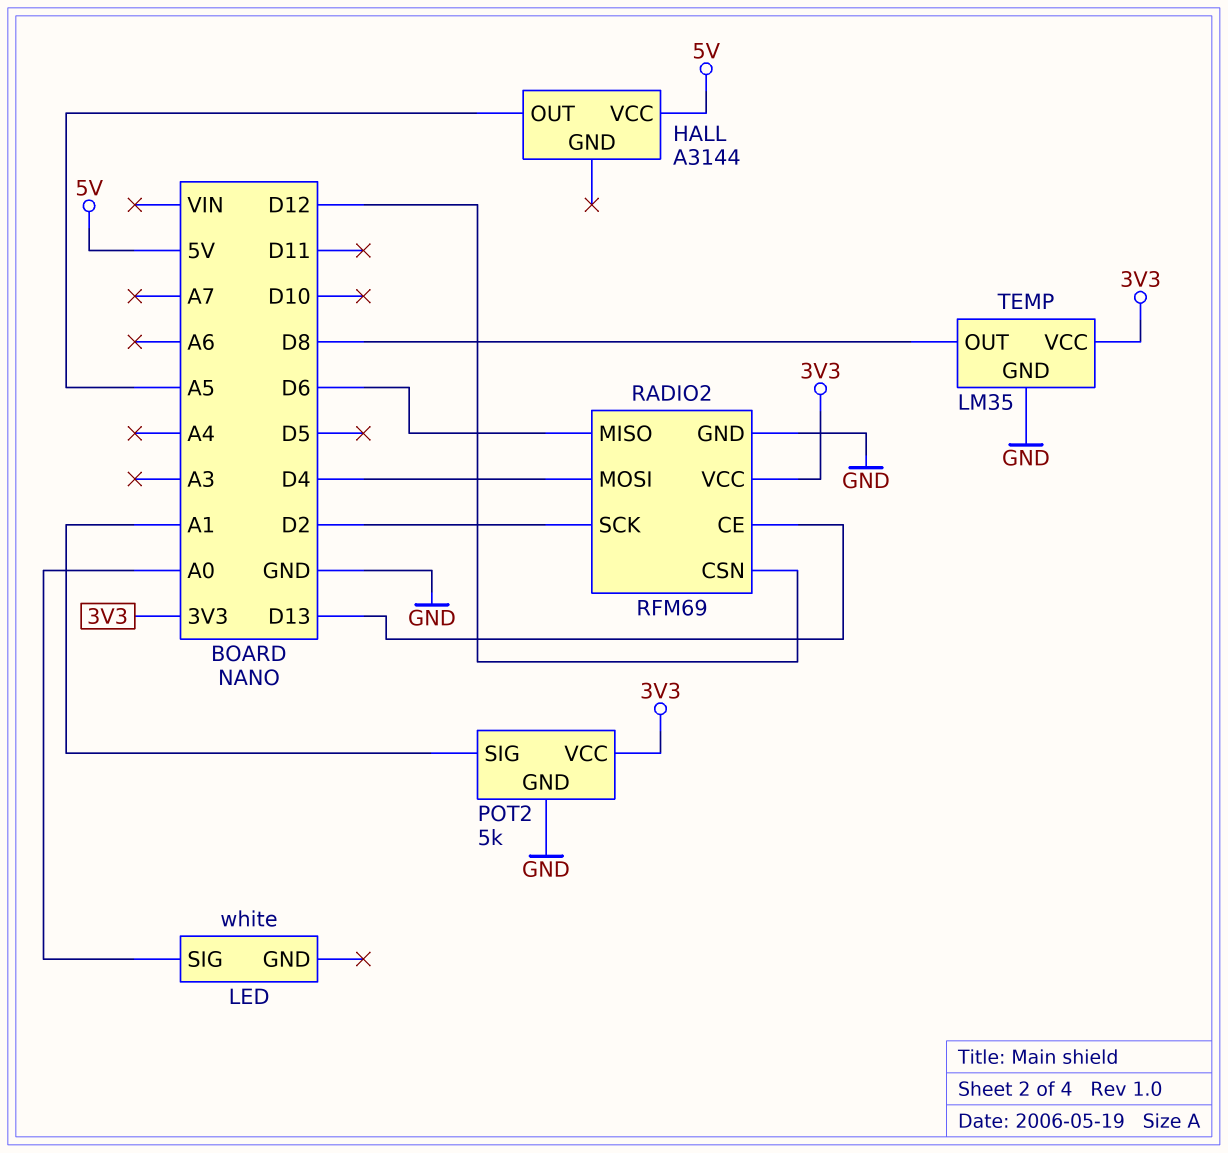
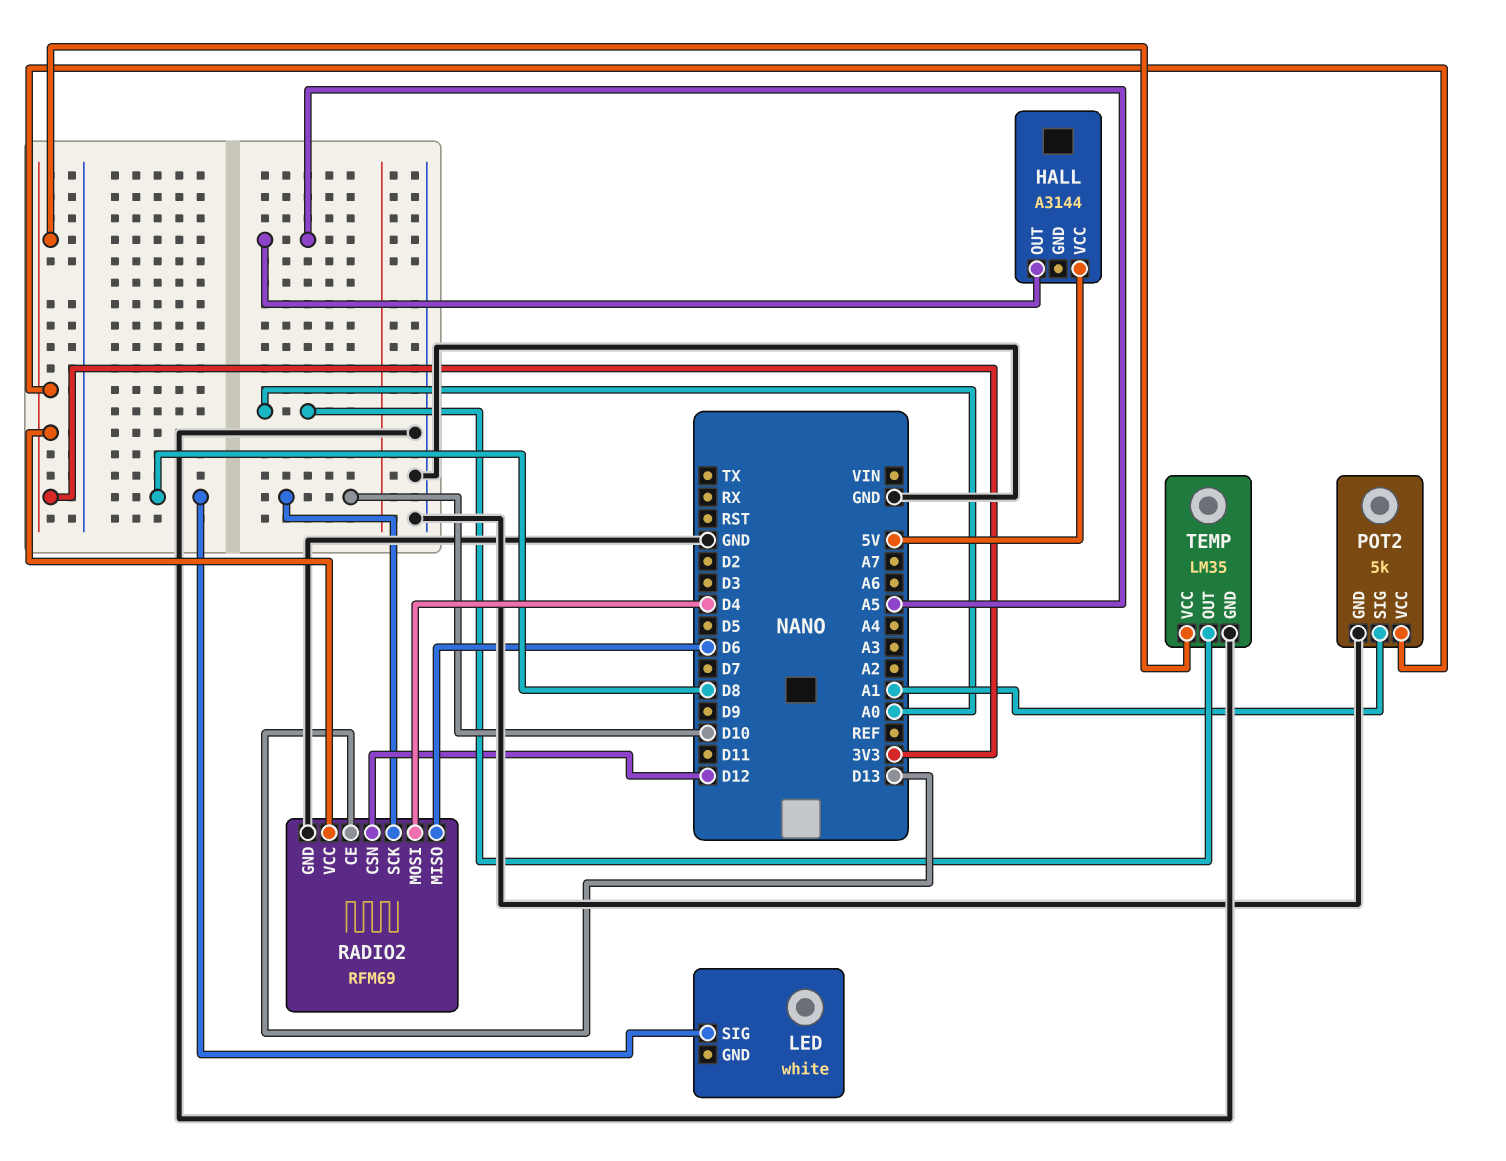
LED pin SIG: A0 -> D8
RADIO2 pin SCK: D2 -> D10
TEMP pin OUT: D8 -> A0

